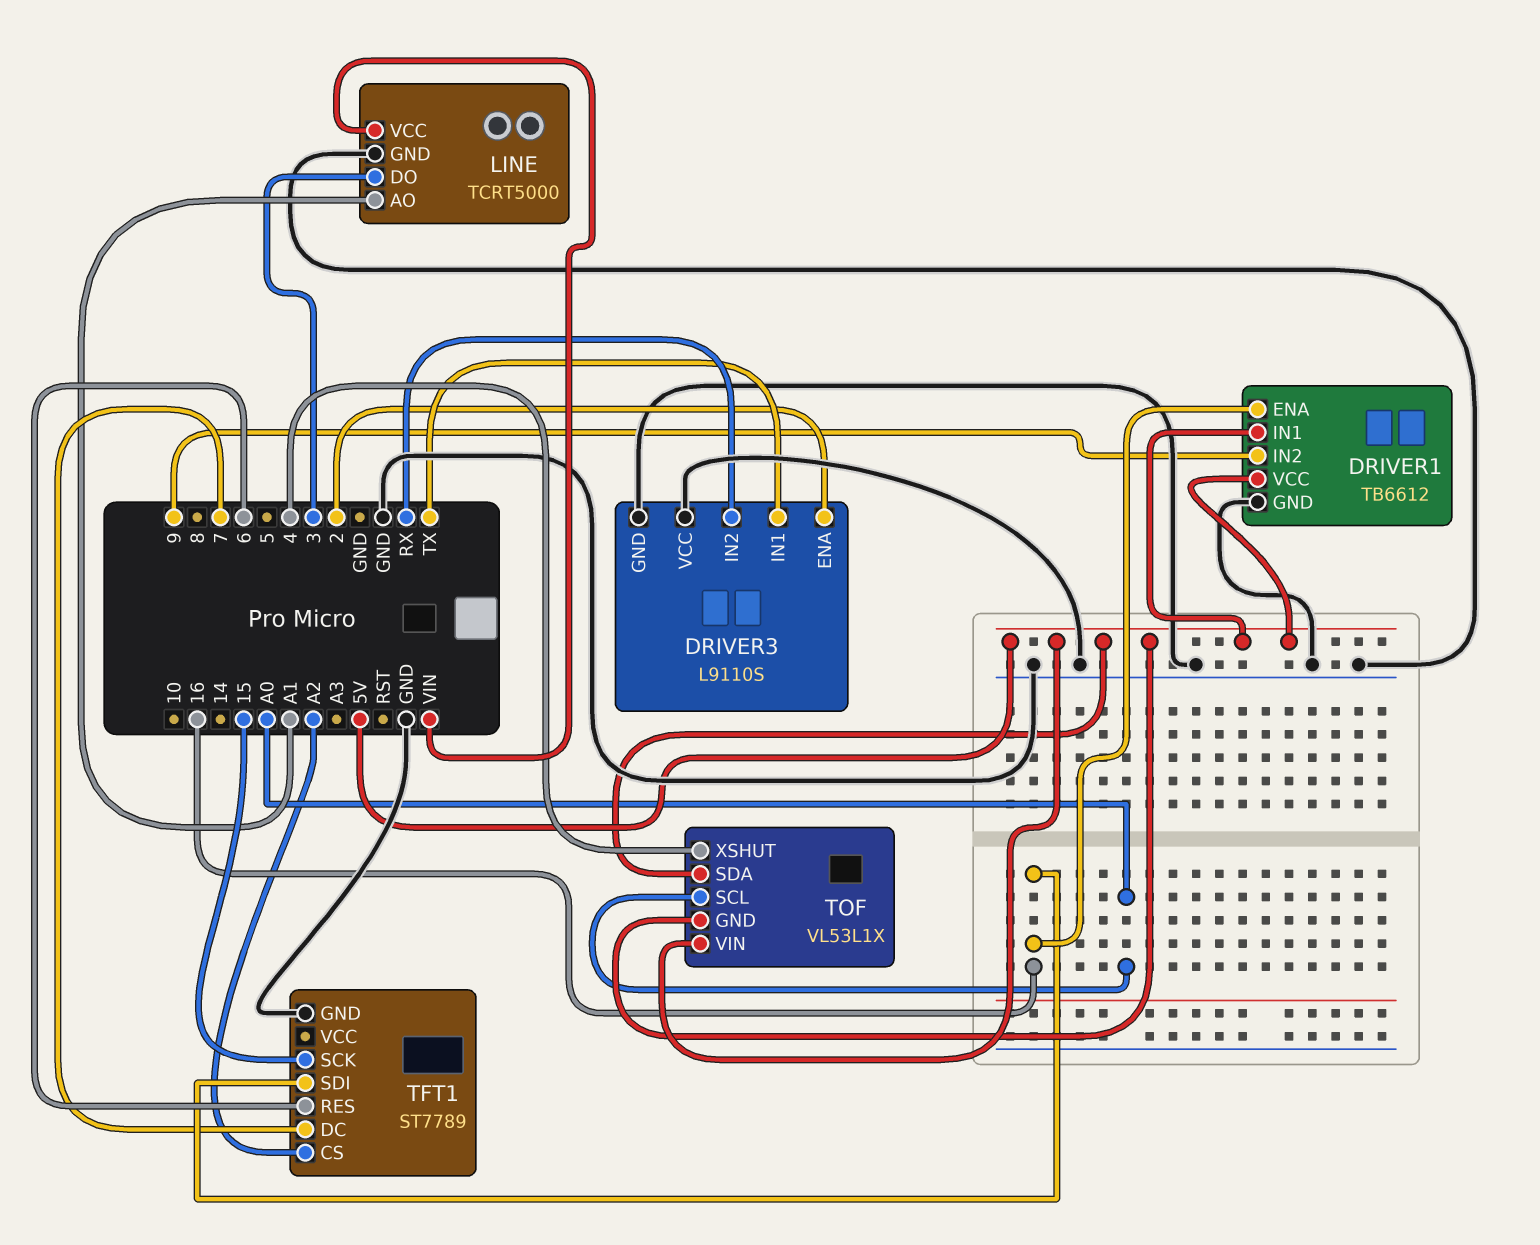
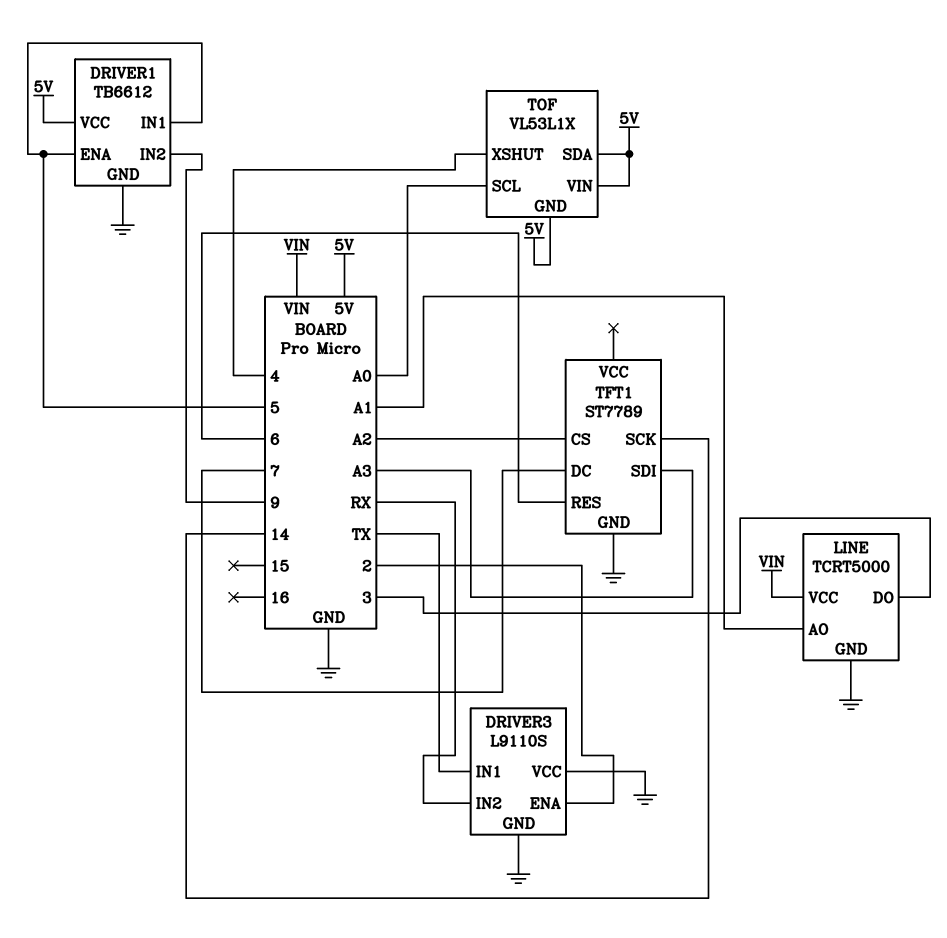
DRIVER1 pin ENA: 16 -> 5
DRIVER1 pin IN1: 5V -> 5
TFT1 pin SCK: 15 -> 14
TFT1 pin SDI: 16 -> A3

